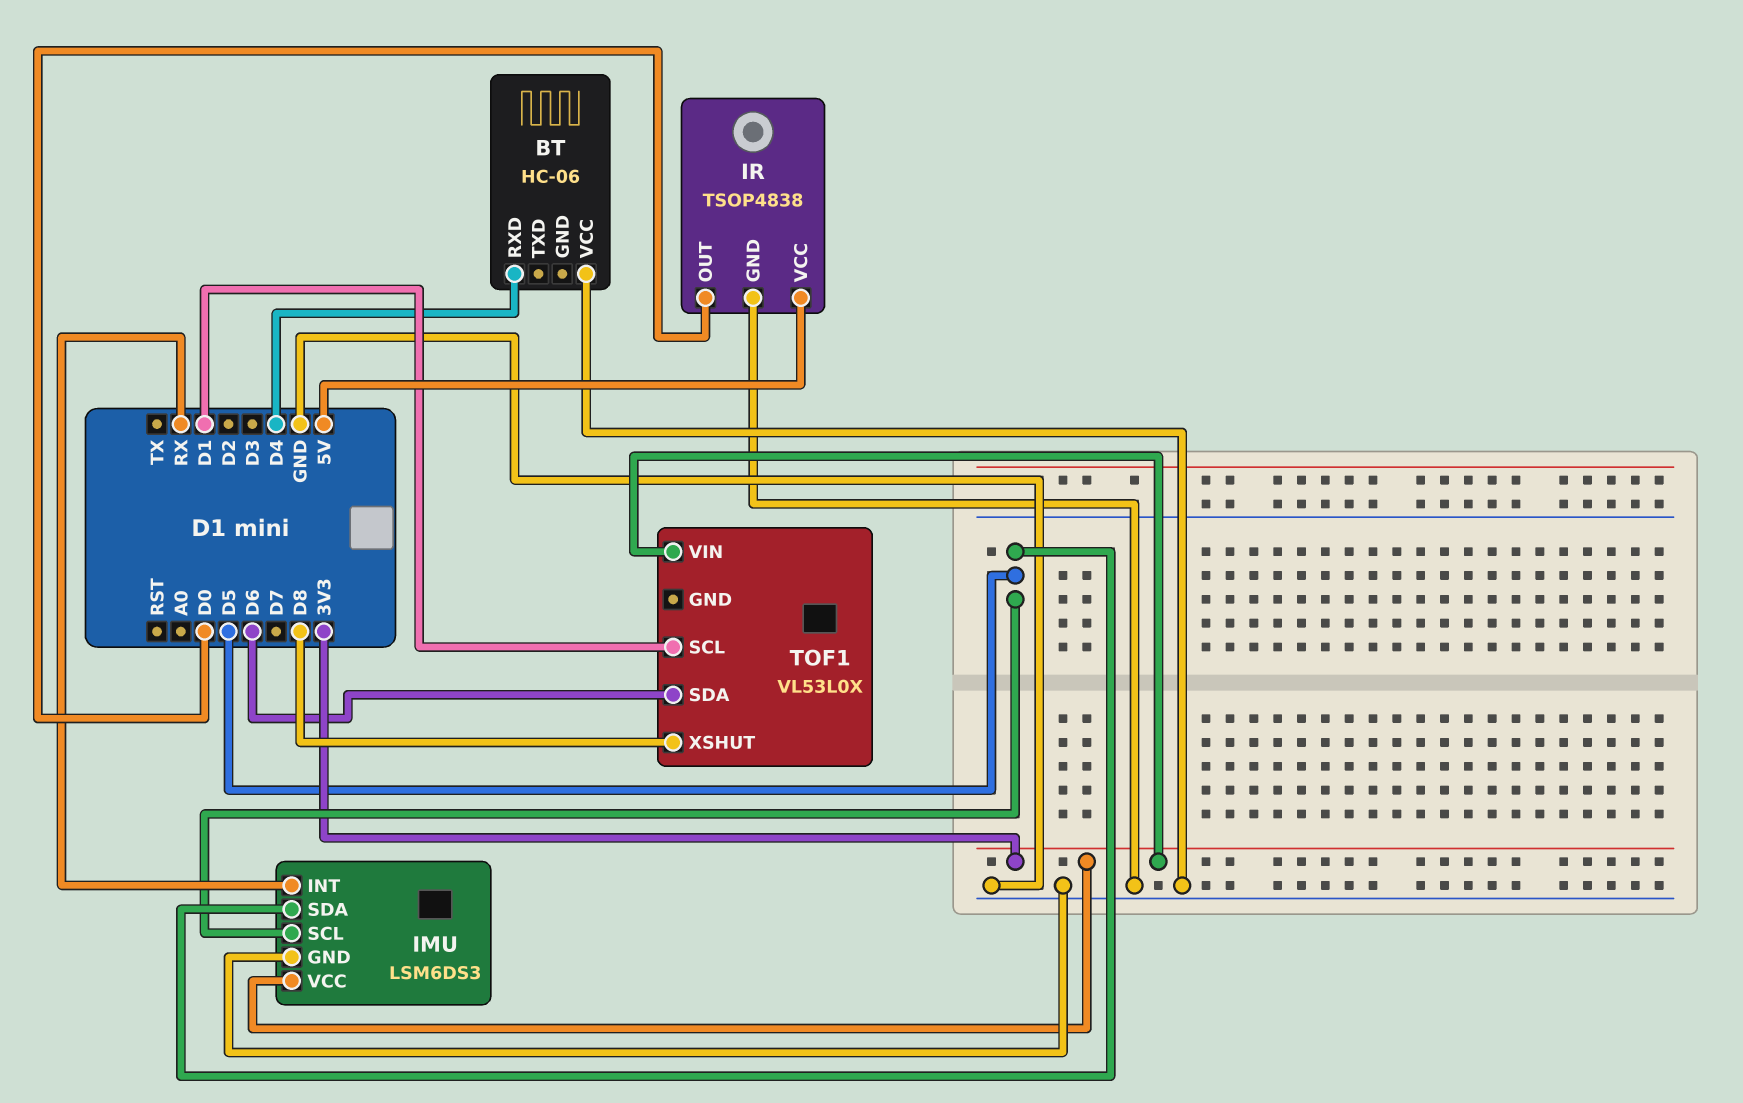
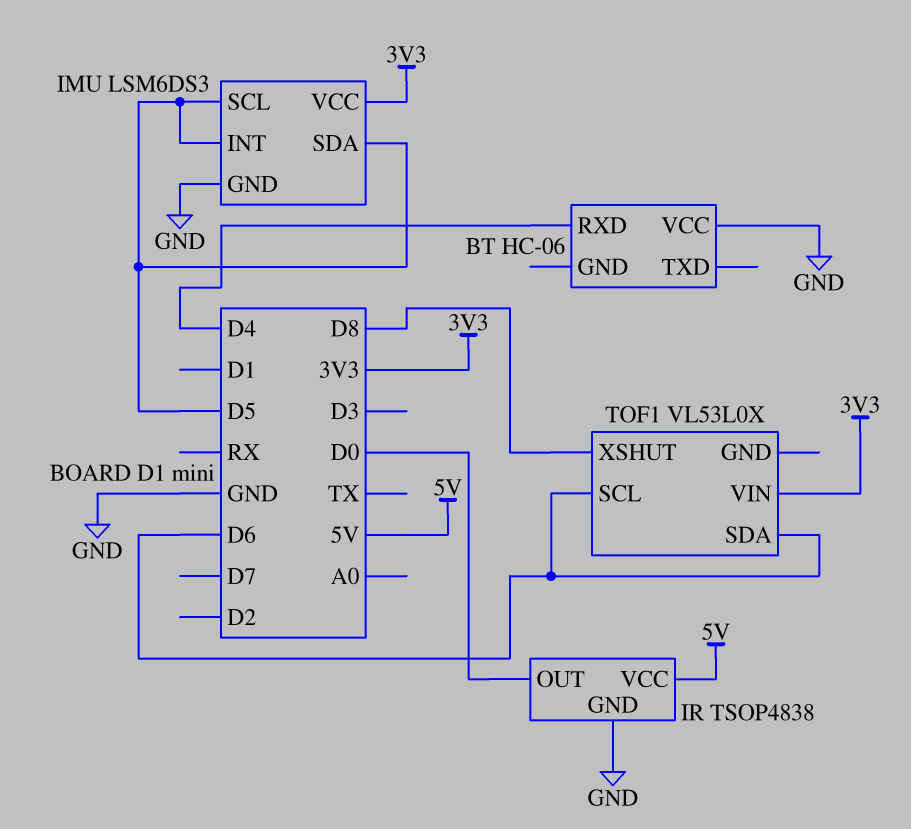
IMU pin INT: RX -> D5
TOF1 pin SCL: D1 -> D6

